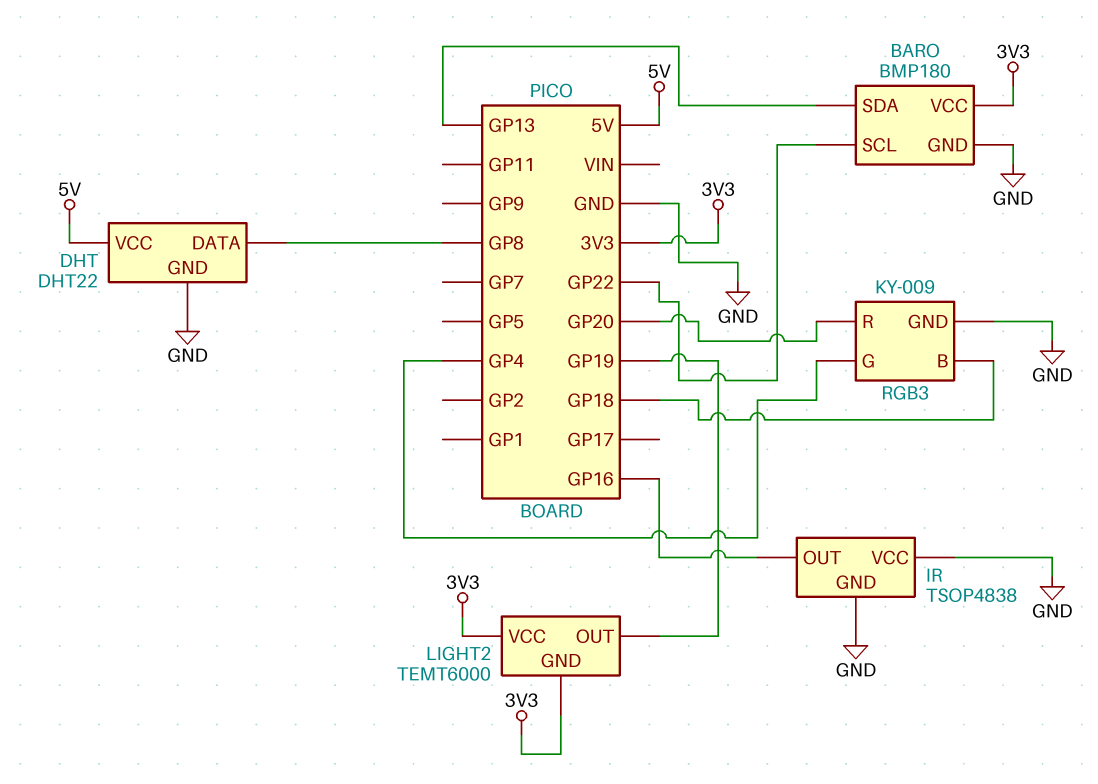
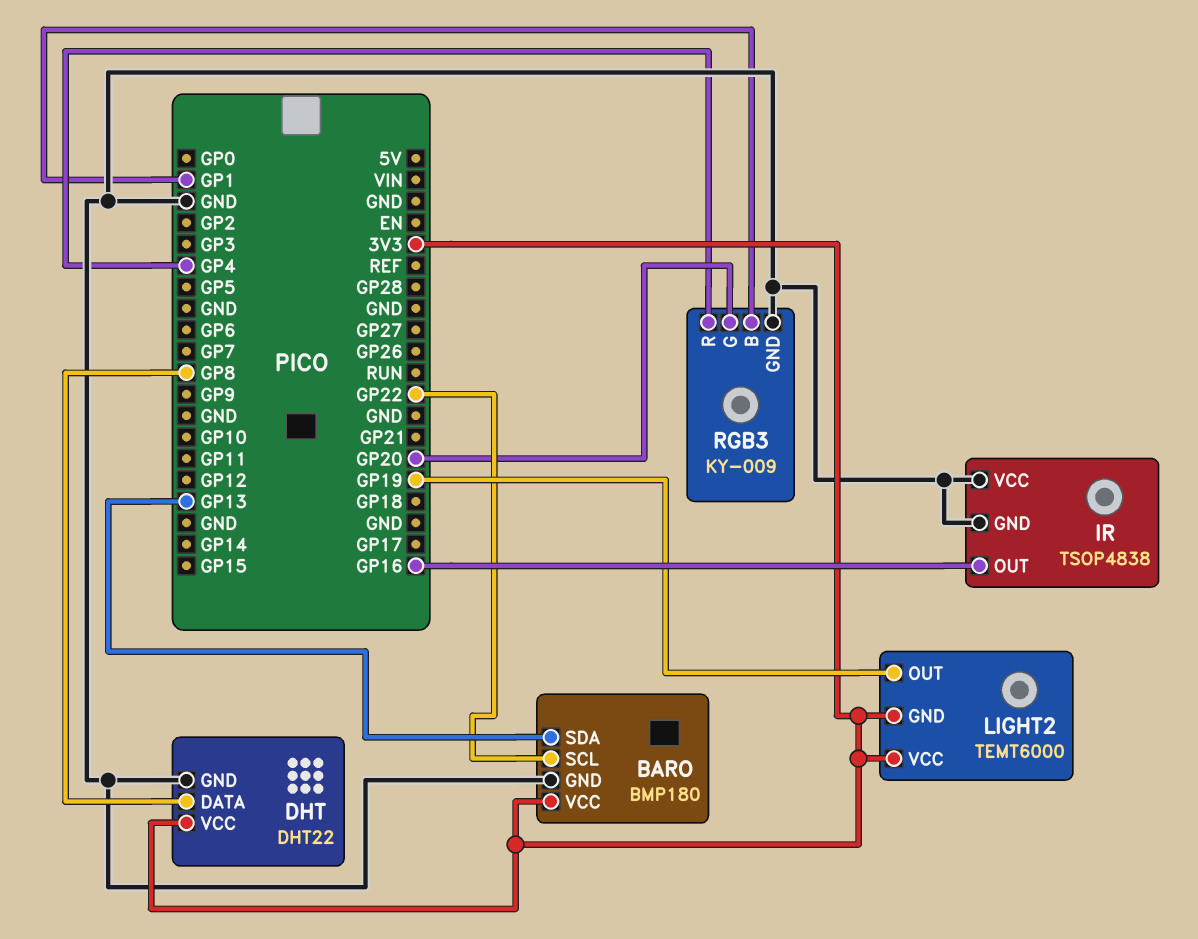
DHT pin VCC: 5V -> 3V3
RGB3 pin B: GP18 -> GP1
RGB3 pin G: GP4 -> GP20
RGB3 pin R: GP20 -> GP4

